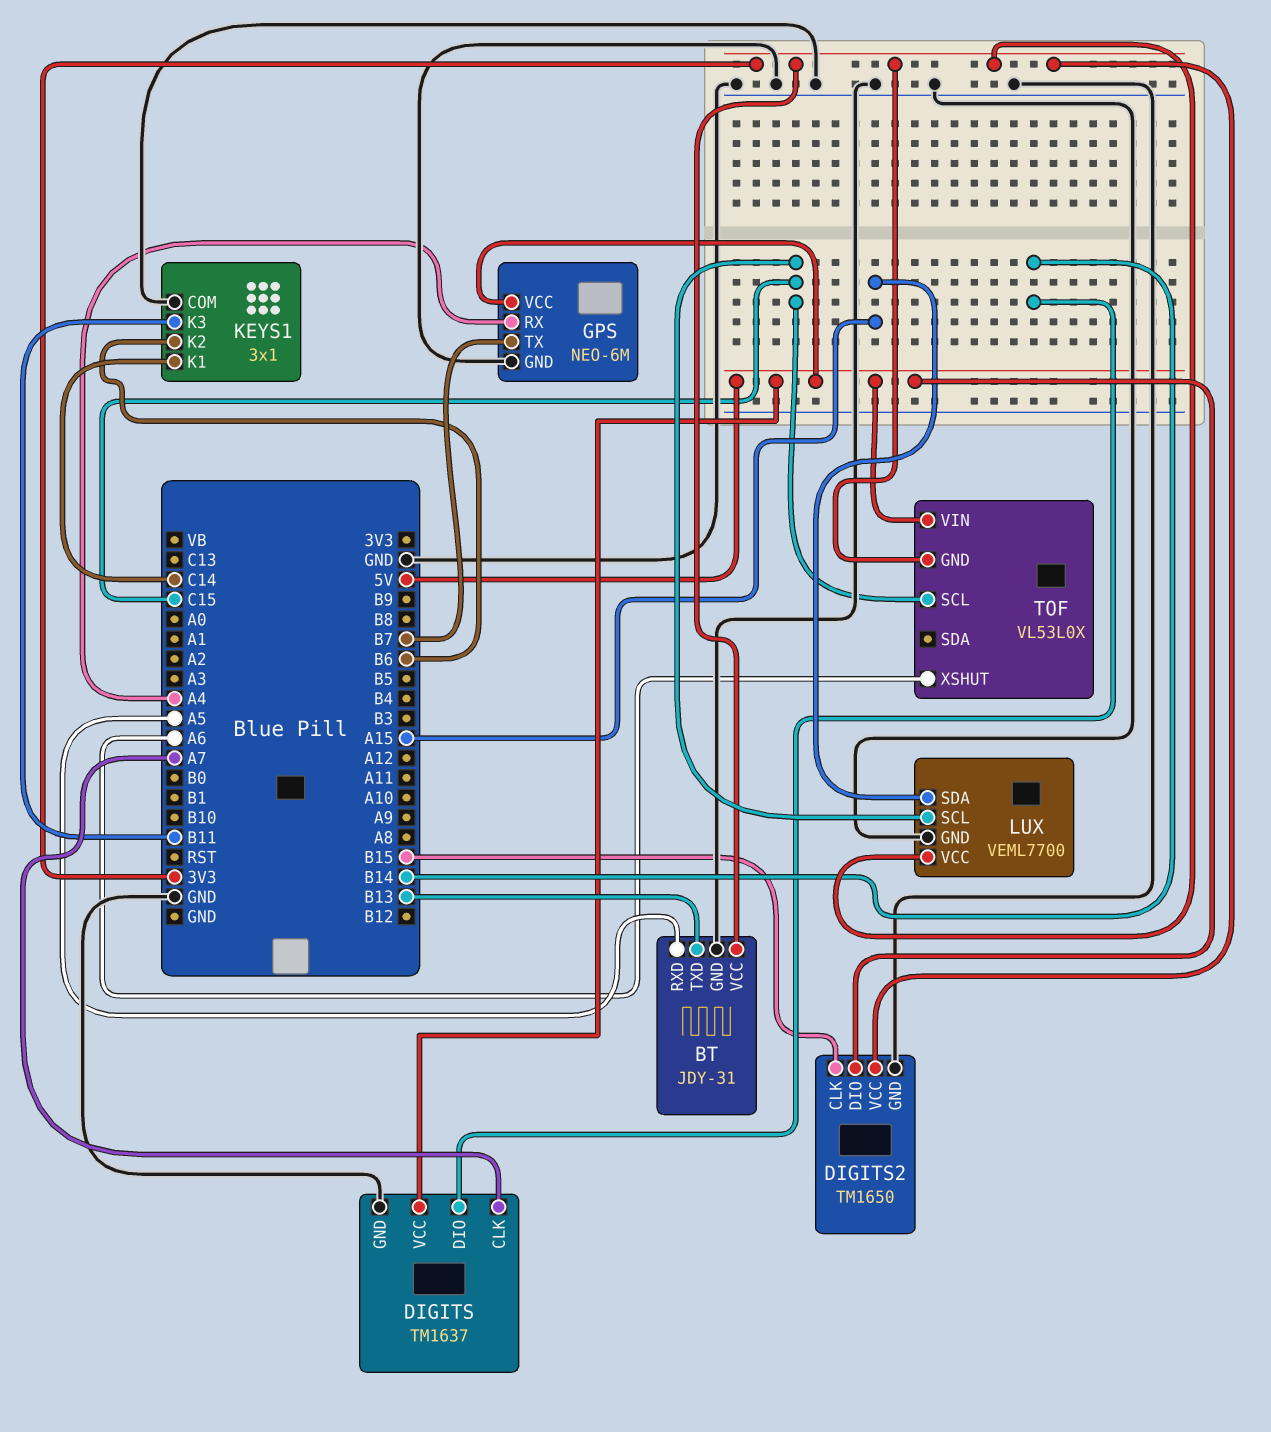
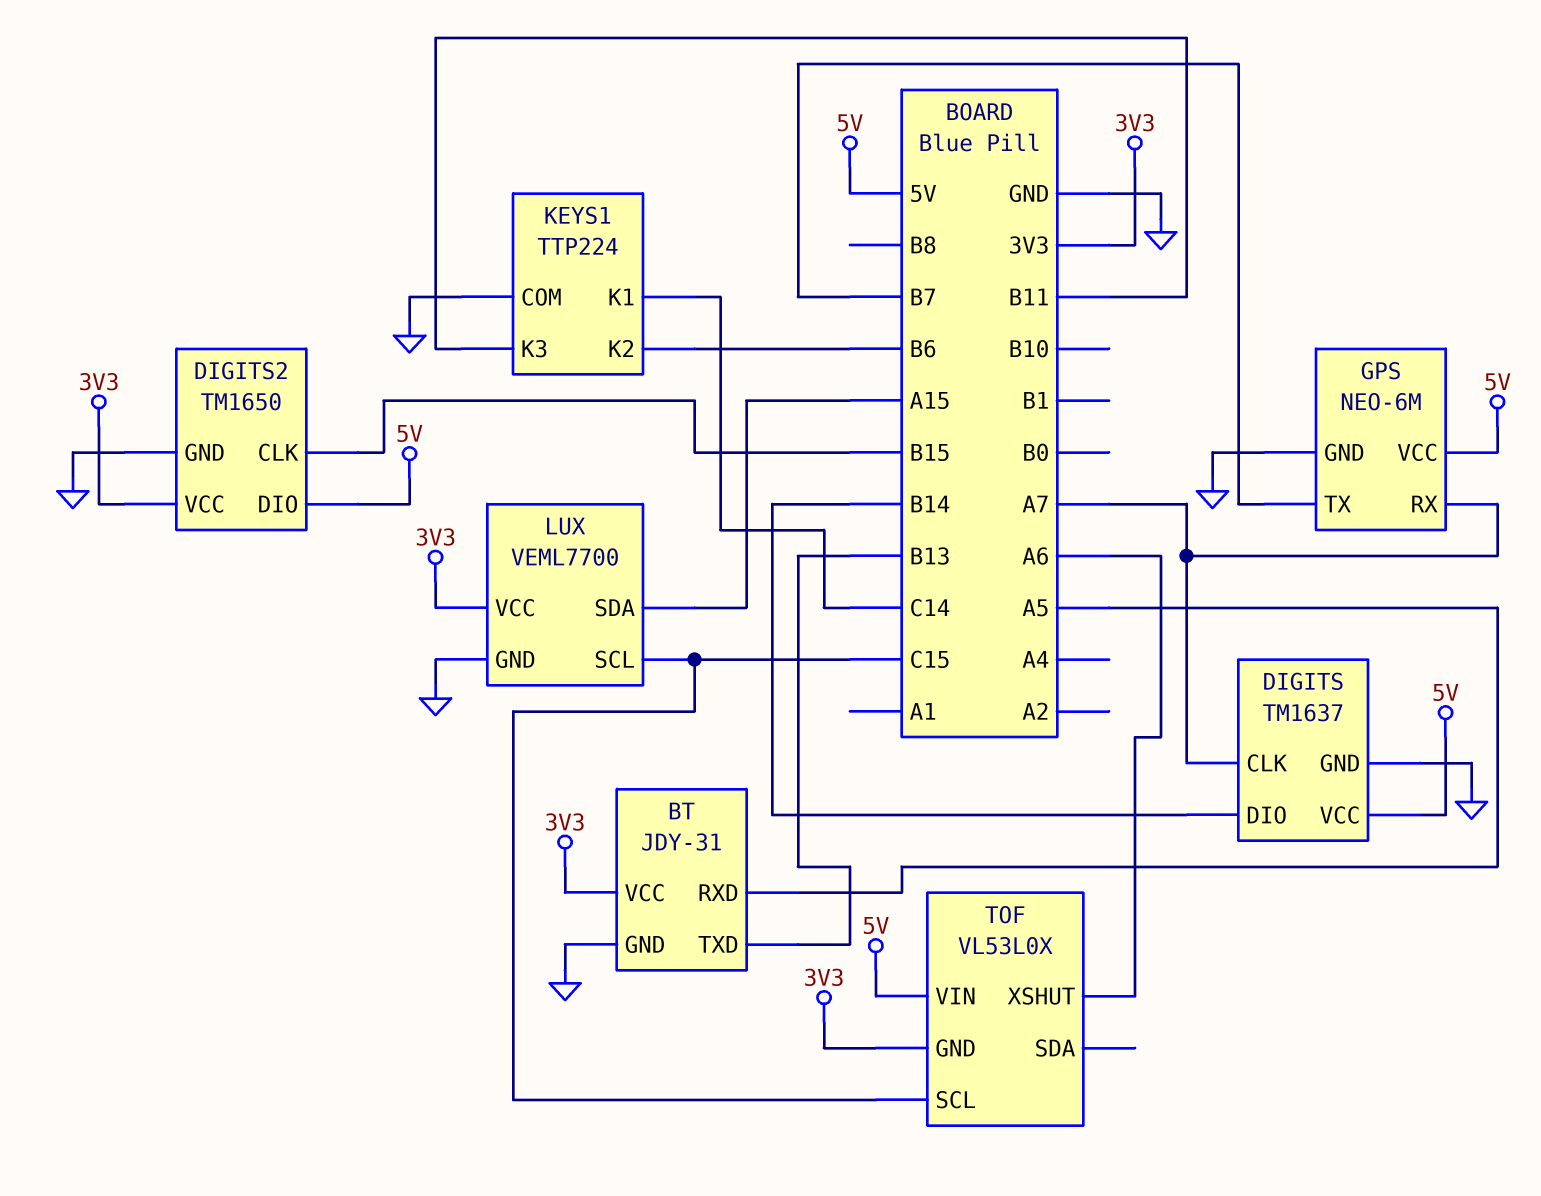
GPS pin RX: A4 -> A7
KEYS1: 3x1 -> TTP224

